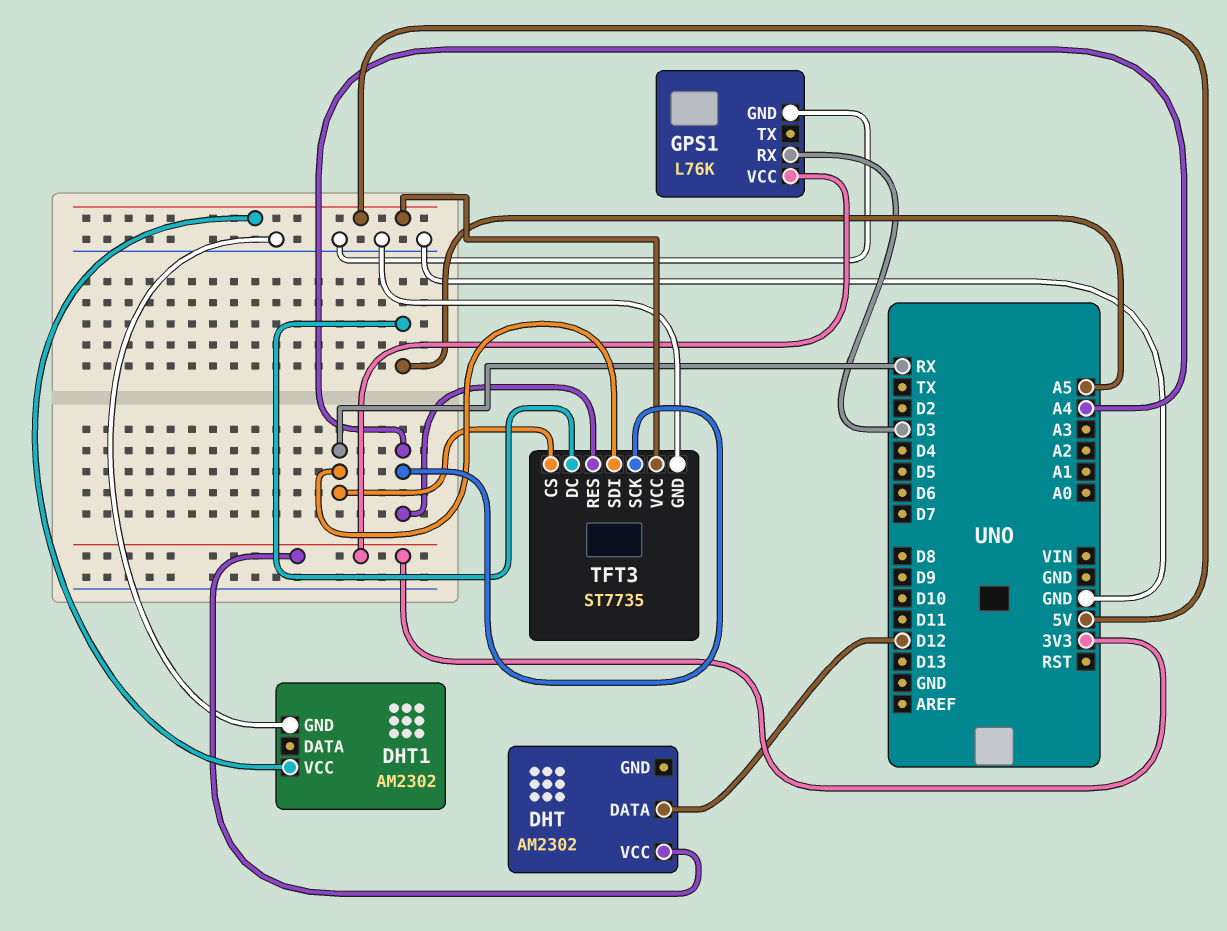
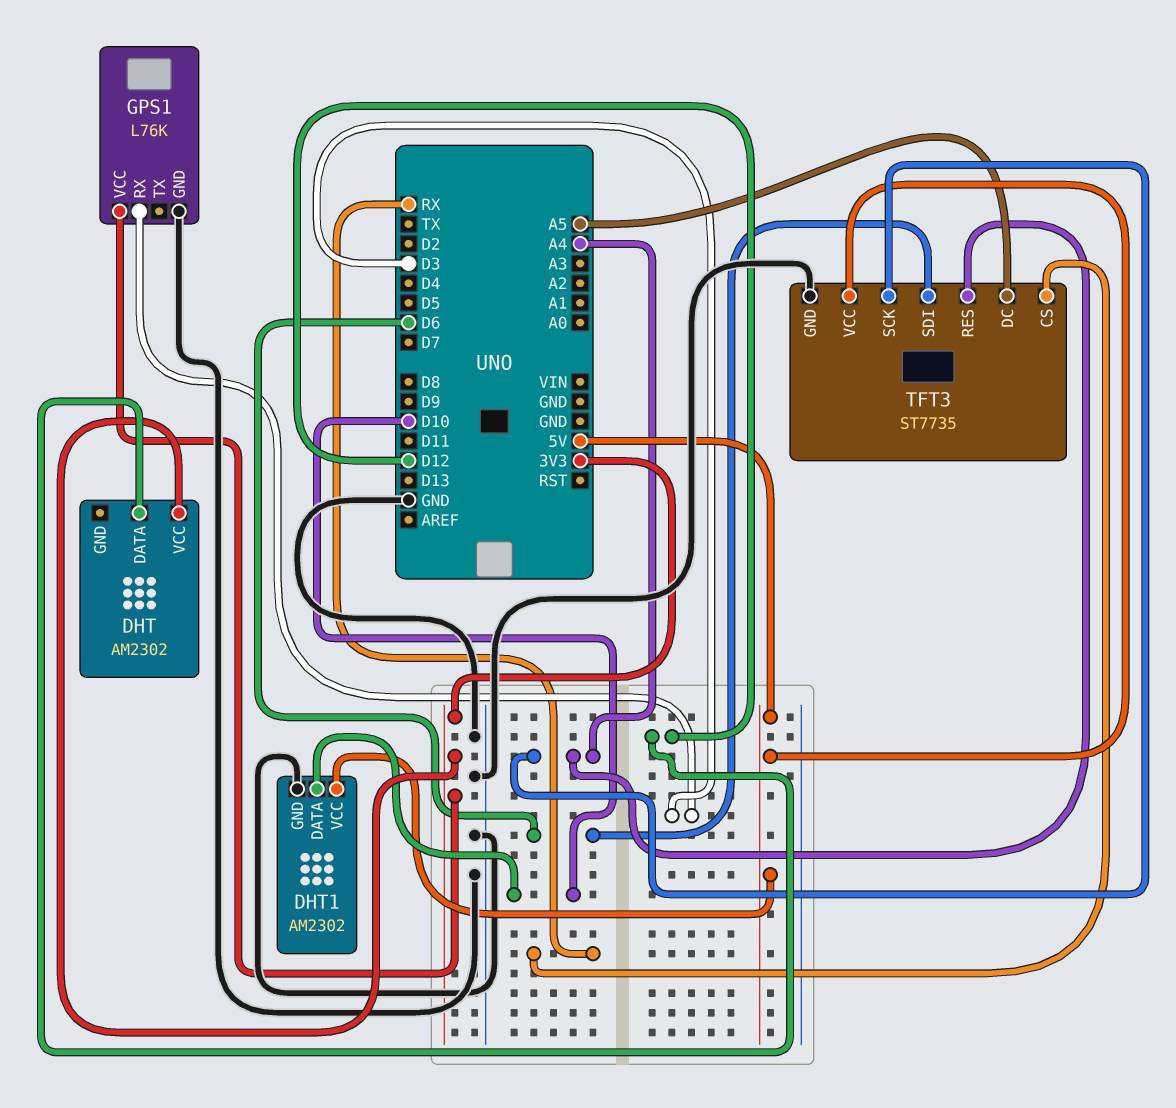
DHT1 pin DATA: none -> D10
TFT3 pin SDI: RX -> D6

